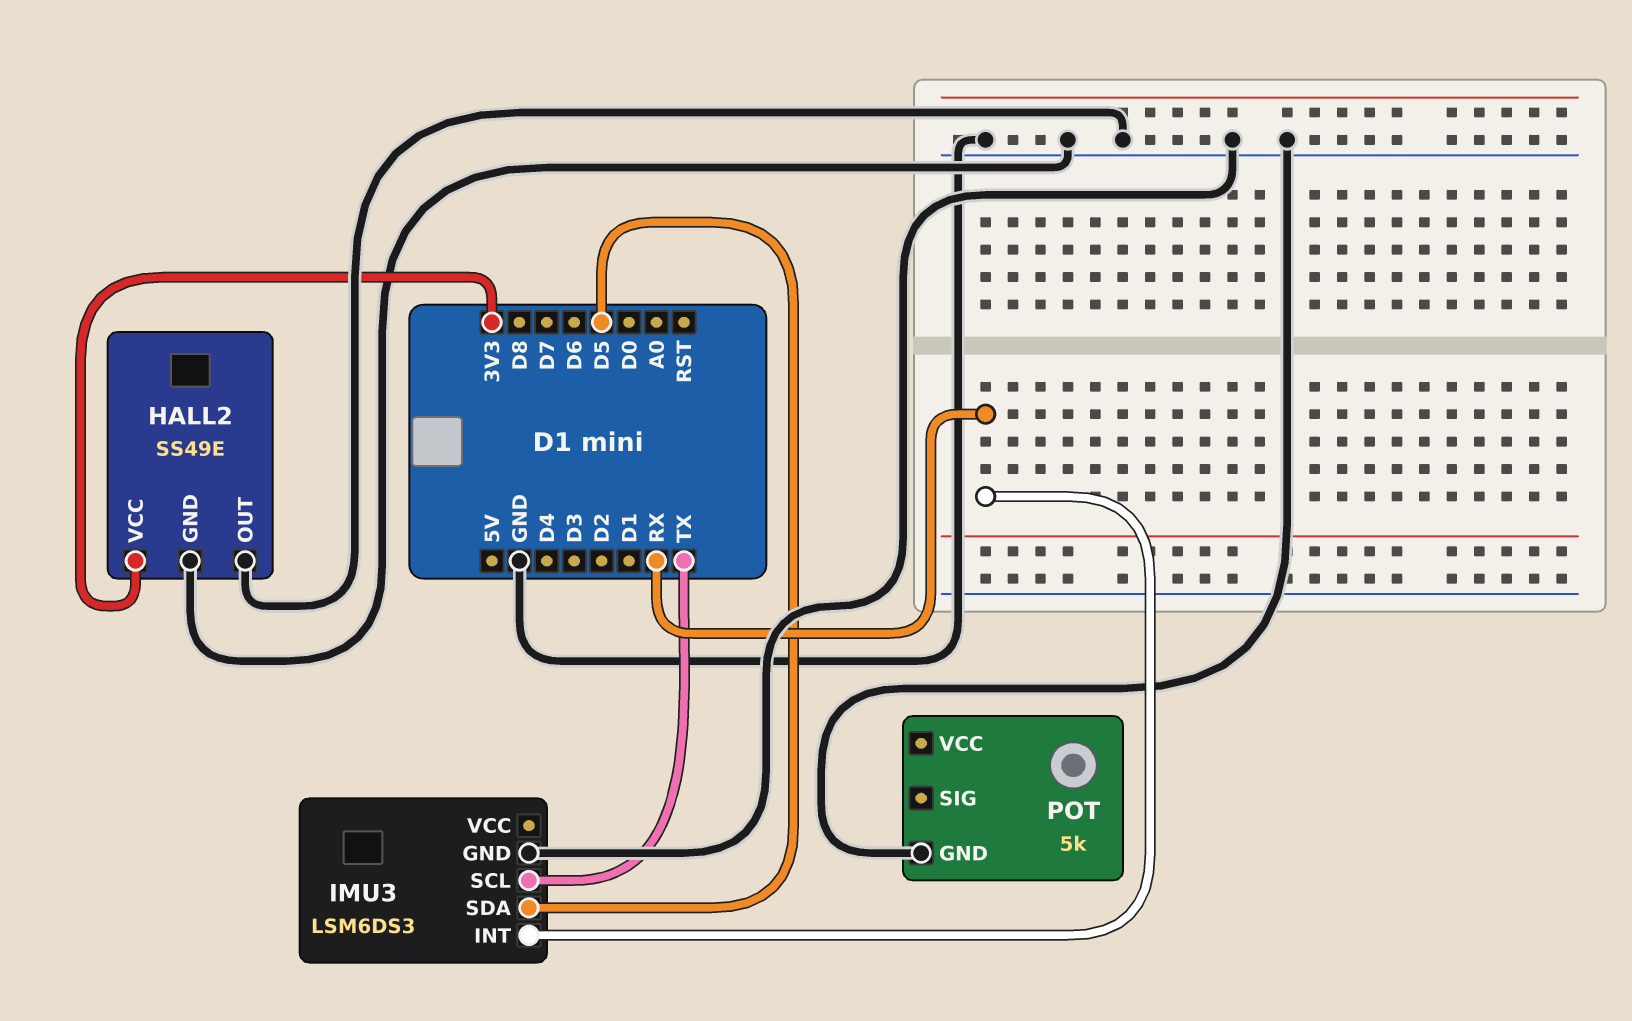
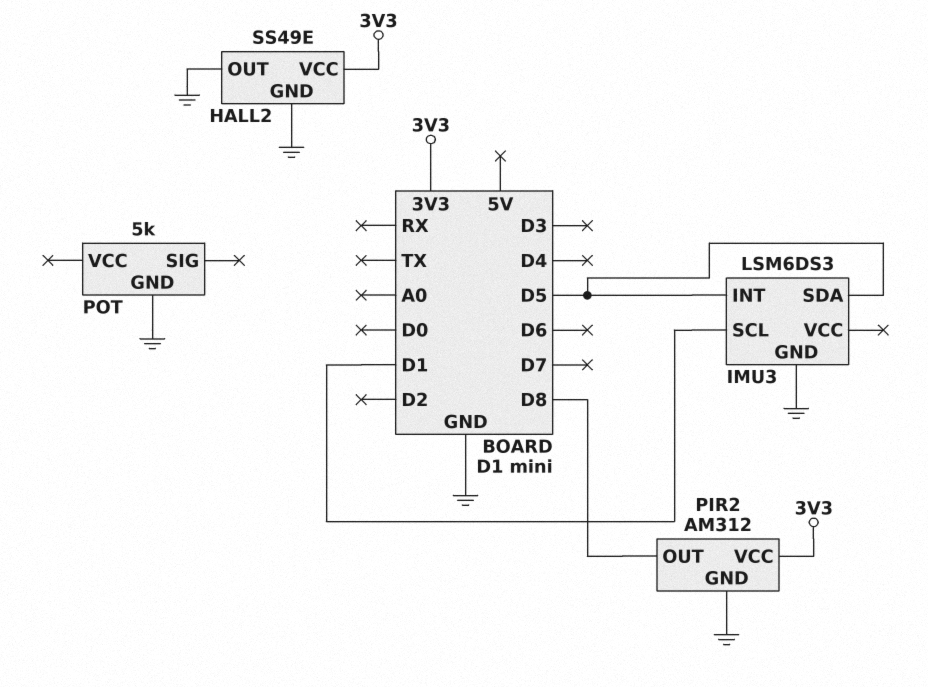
IMU3 pin INT: RX -> D5
IMU3 pin SCL: TX -> D1
PIR2: none -> AM312
PIR2 pin GND: none -> GND
PIR2 pin OUT: none -> D8
PIR2 pin VCC: none -> 3V3

